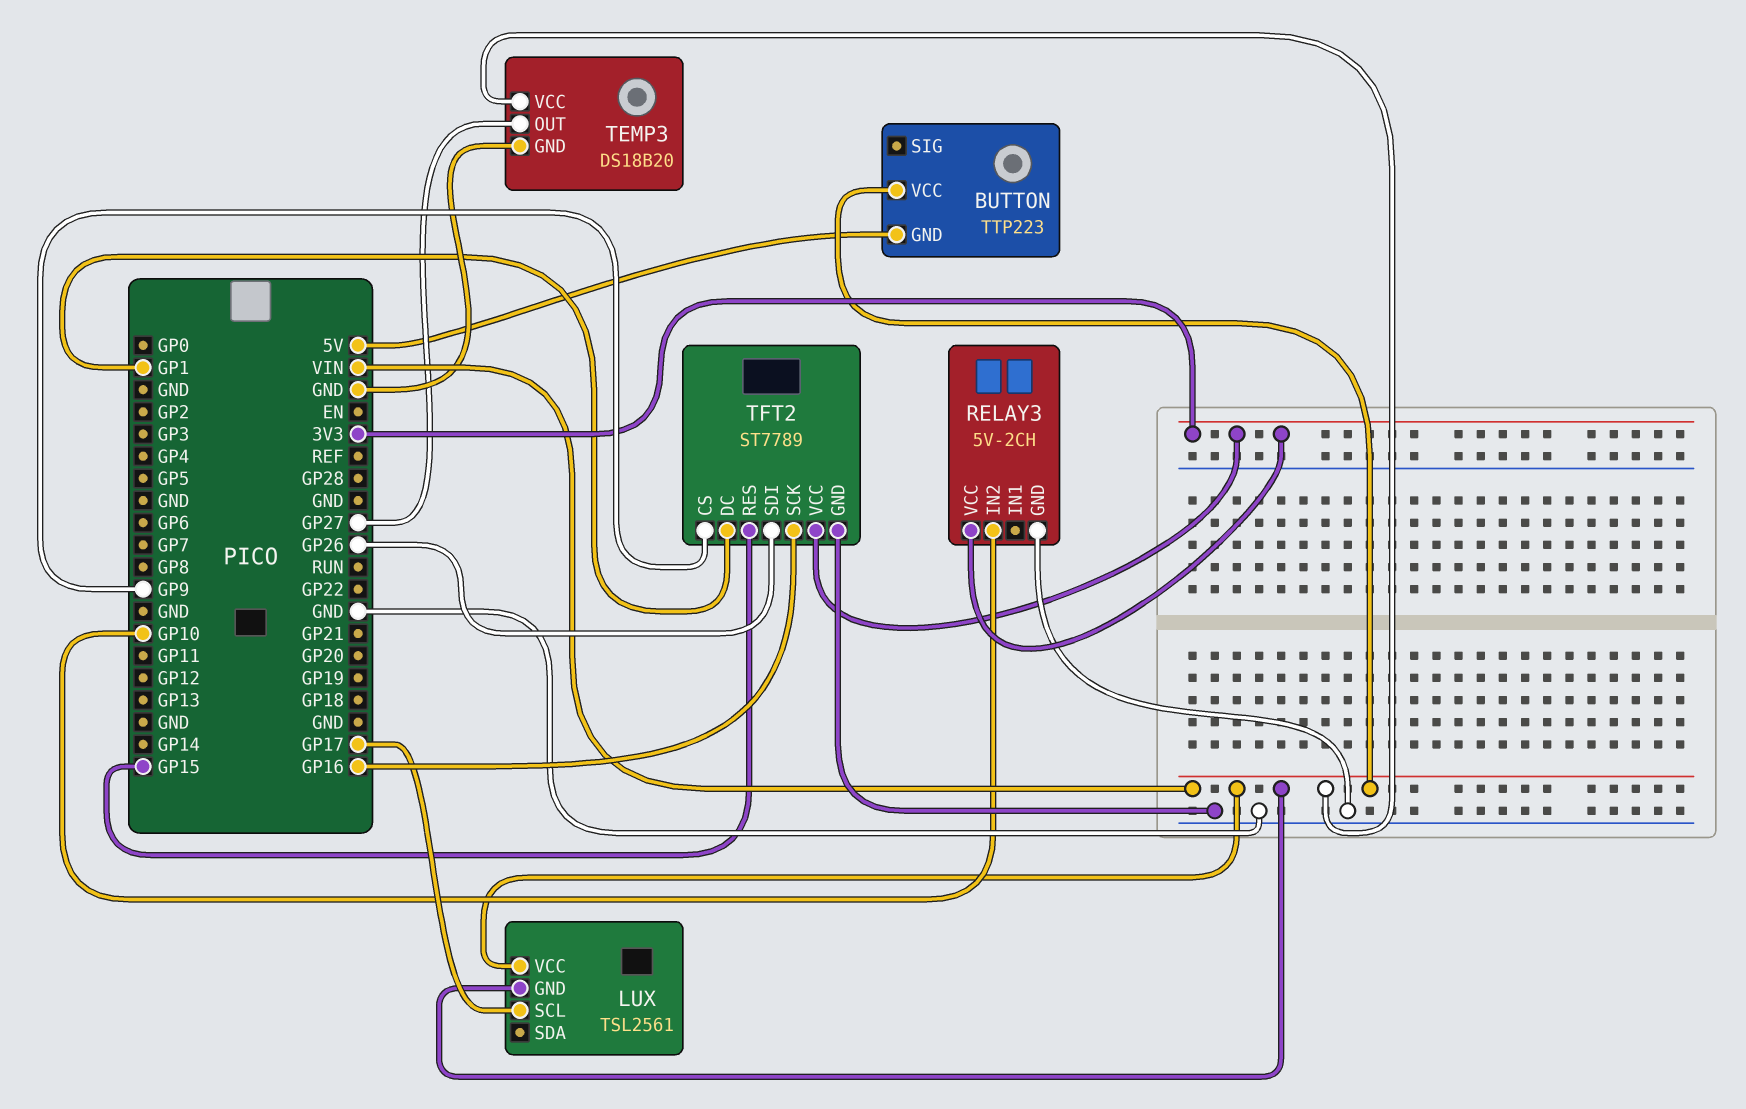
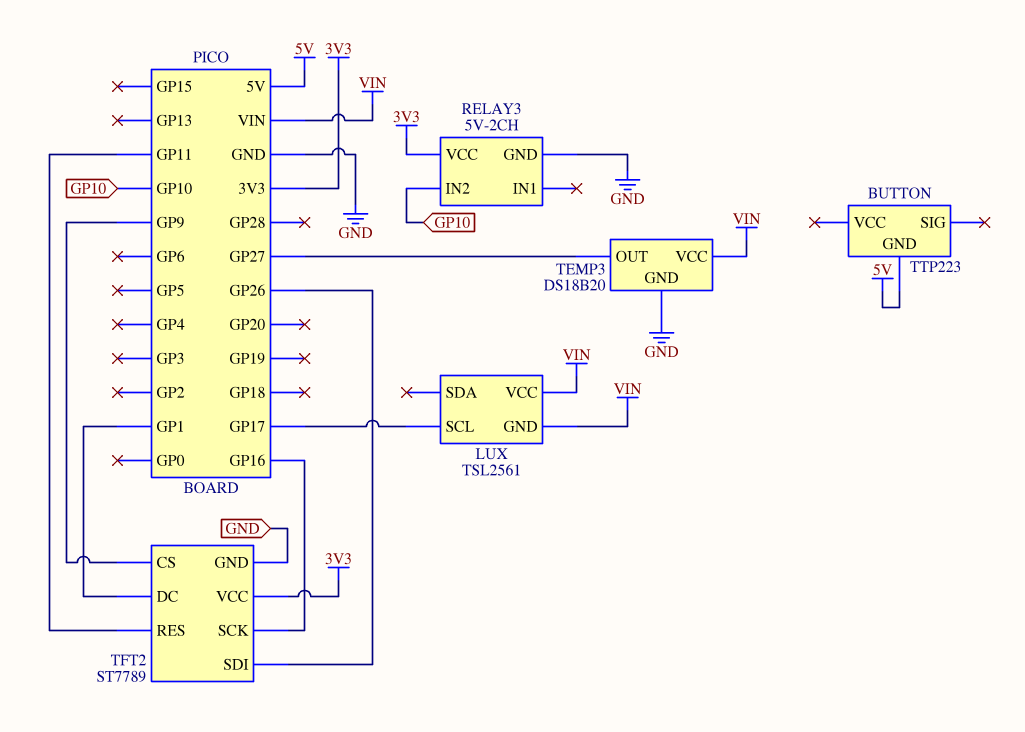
BUTTON pin VCC: VIN -> none
TFT2 pin RES: GP15 -> GP11

